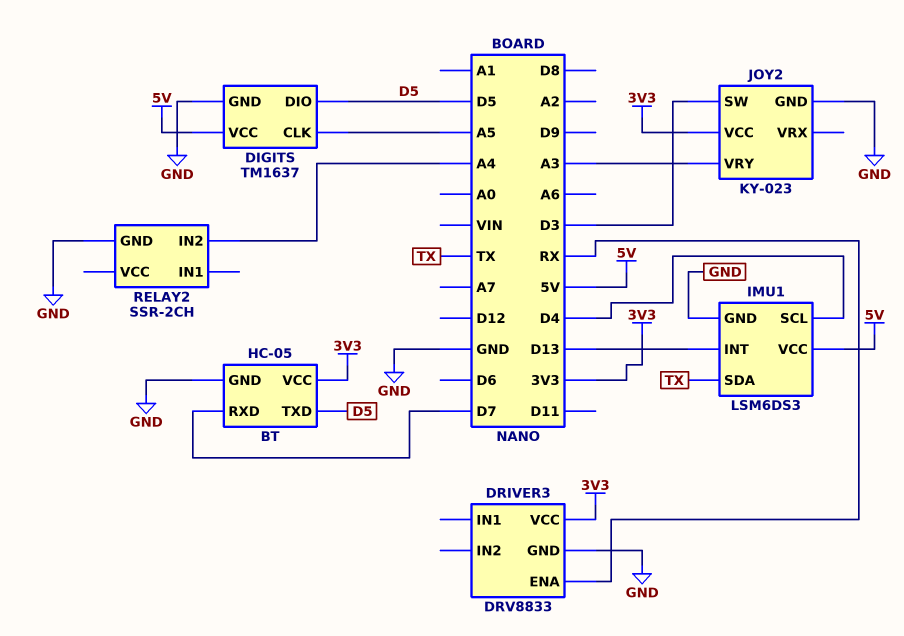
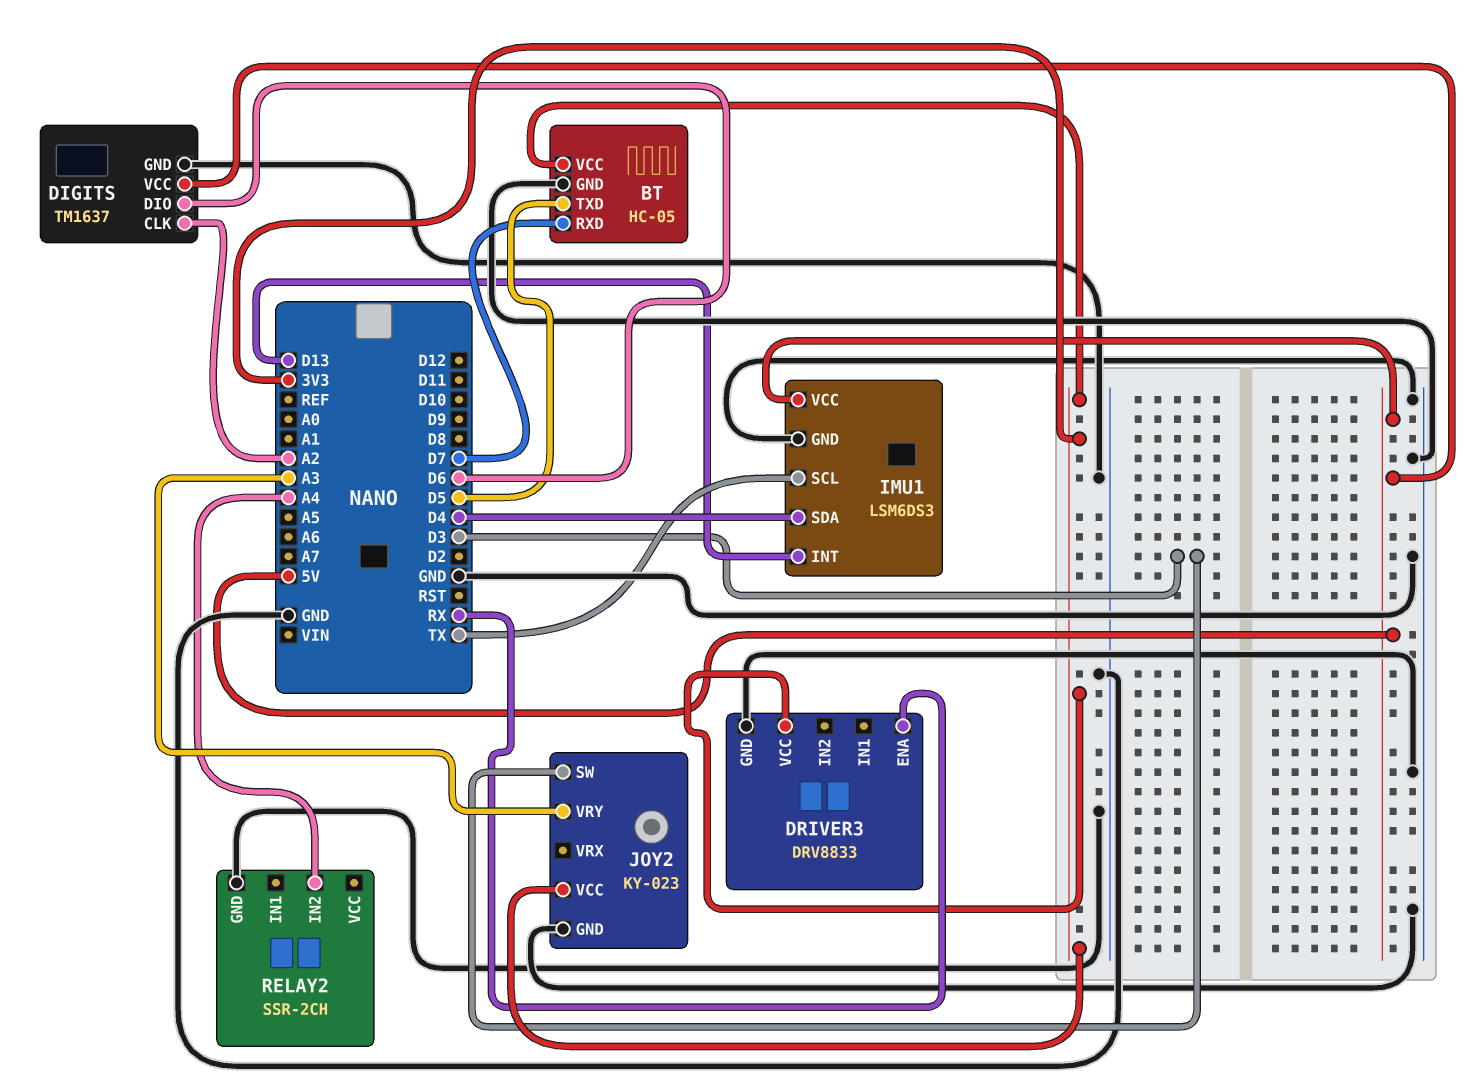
DIGITS pin CLK: A5 -> A2
DIGITS pin DIO: D5 -> D6
IMU1 pin SCL: D4 -> TX
IMU1 pin SDA: TX -> D4

